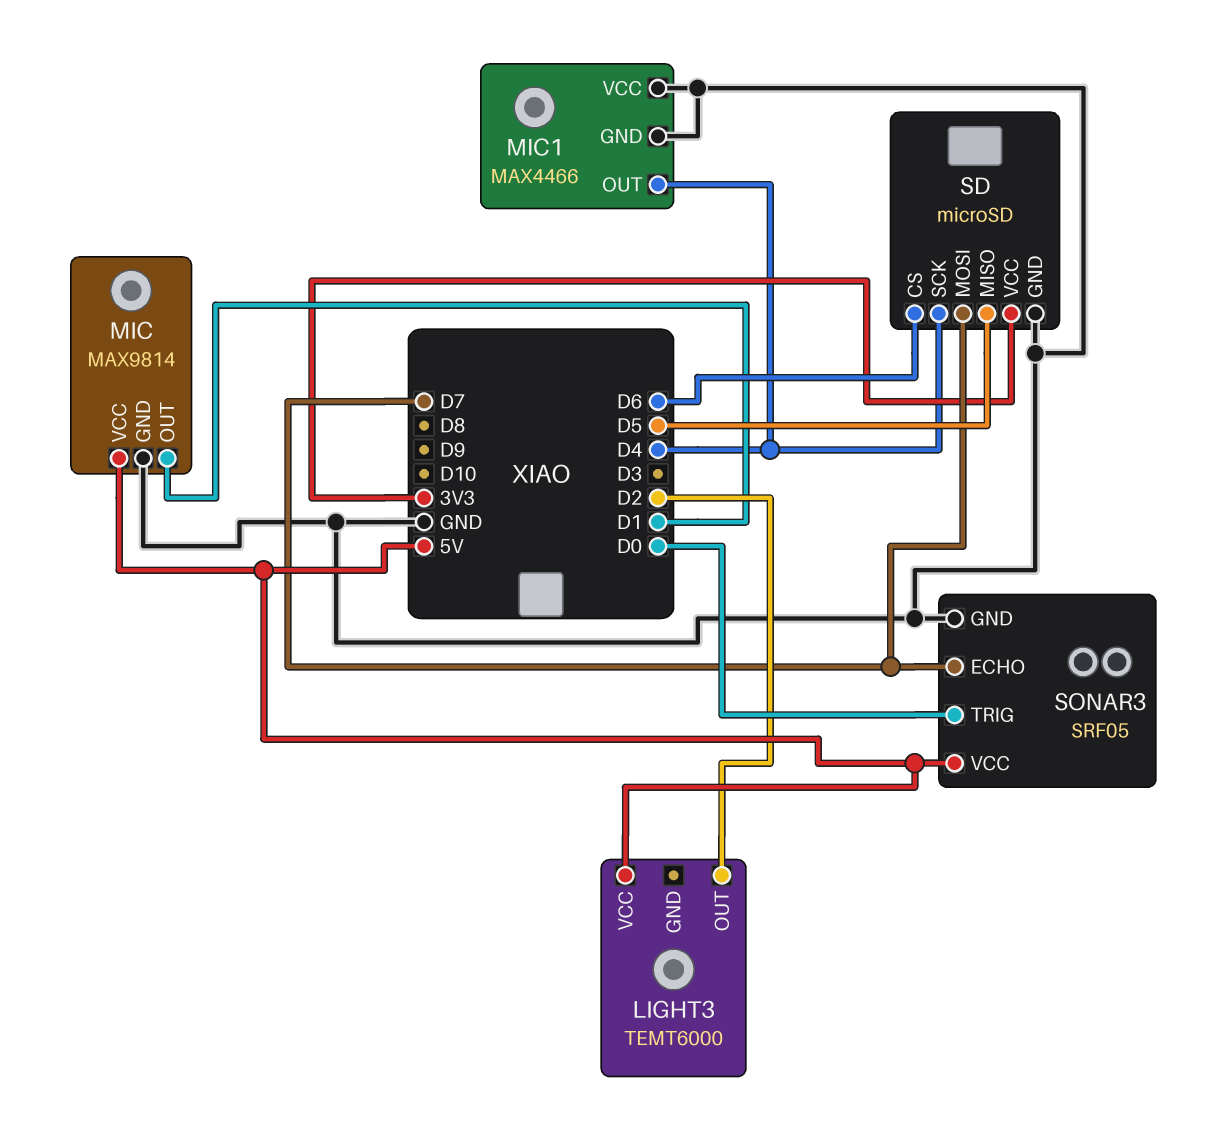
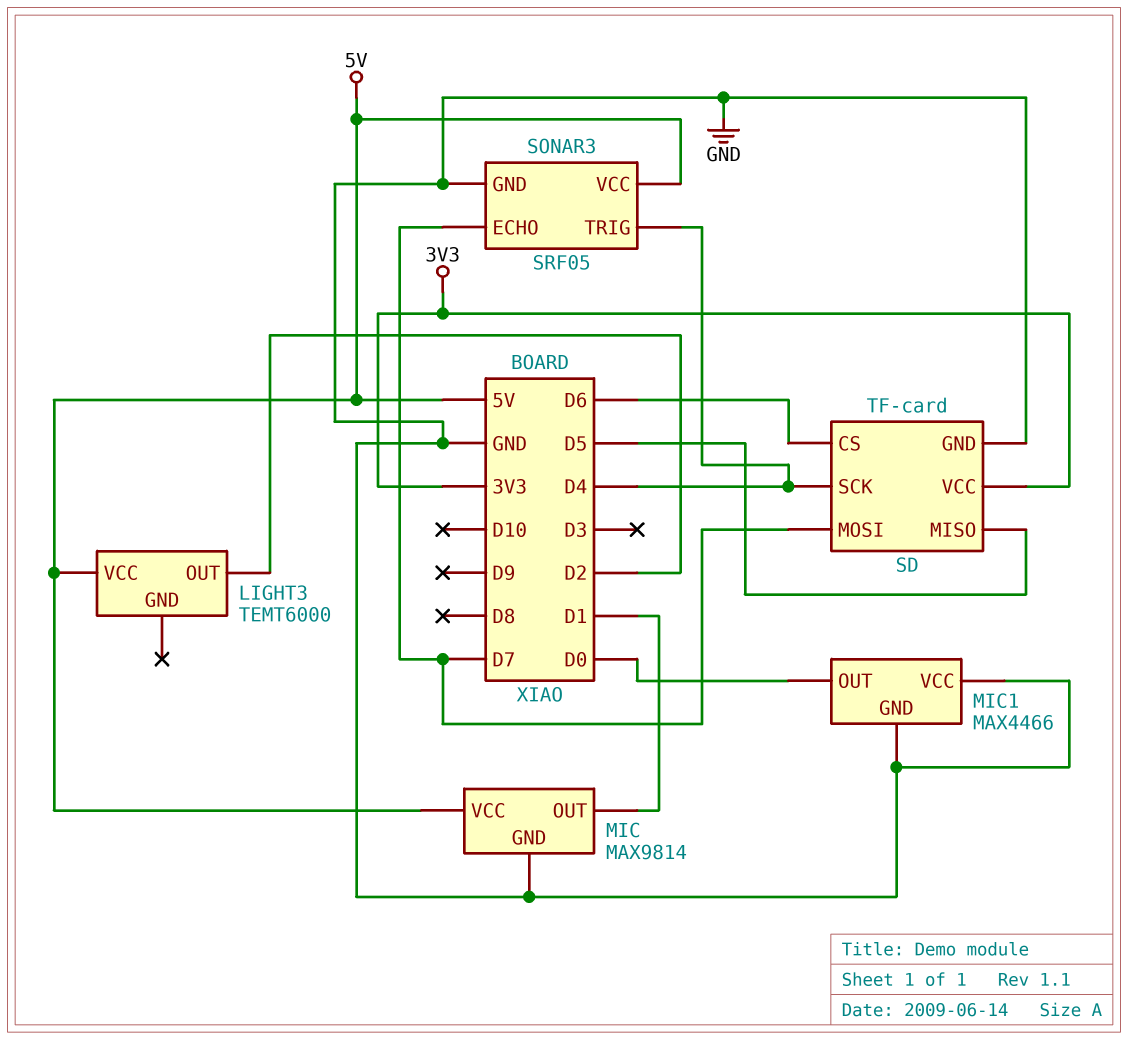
MIC1 pin OUT: D4 -> D0
SD: microSD -> TF-card
SONAR3 pin TRIG: D0 -> D4

